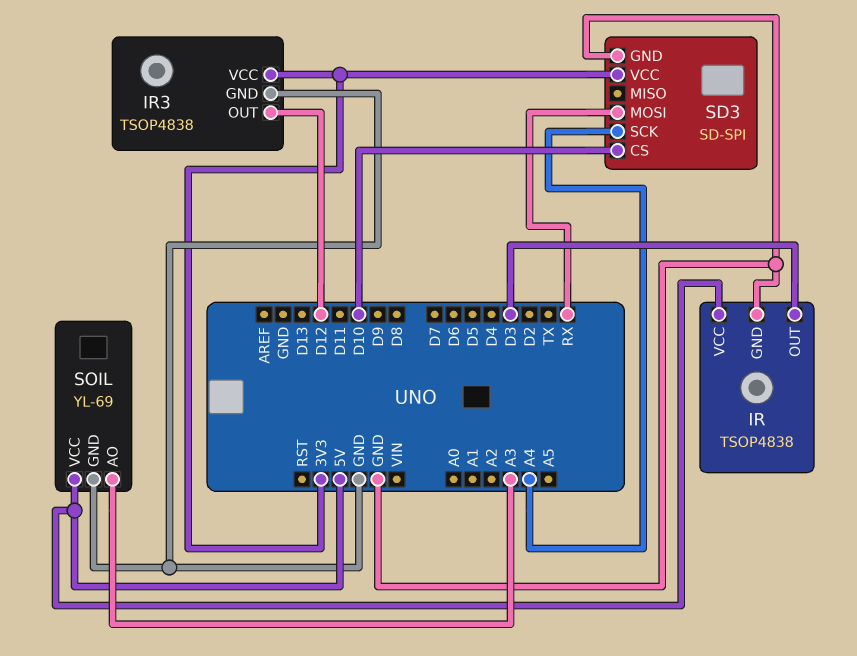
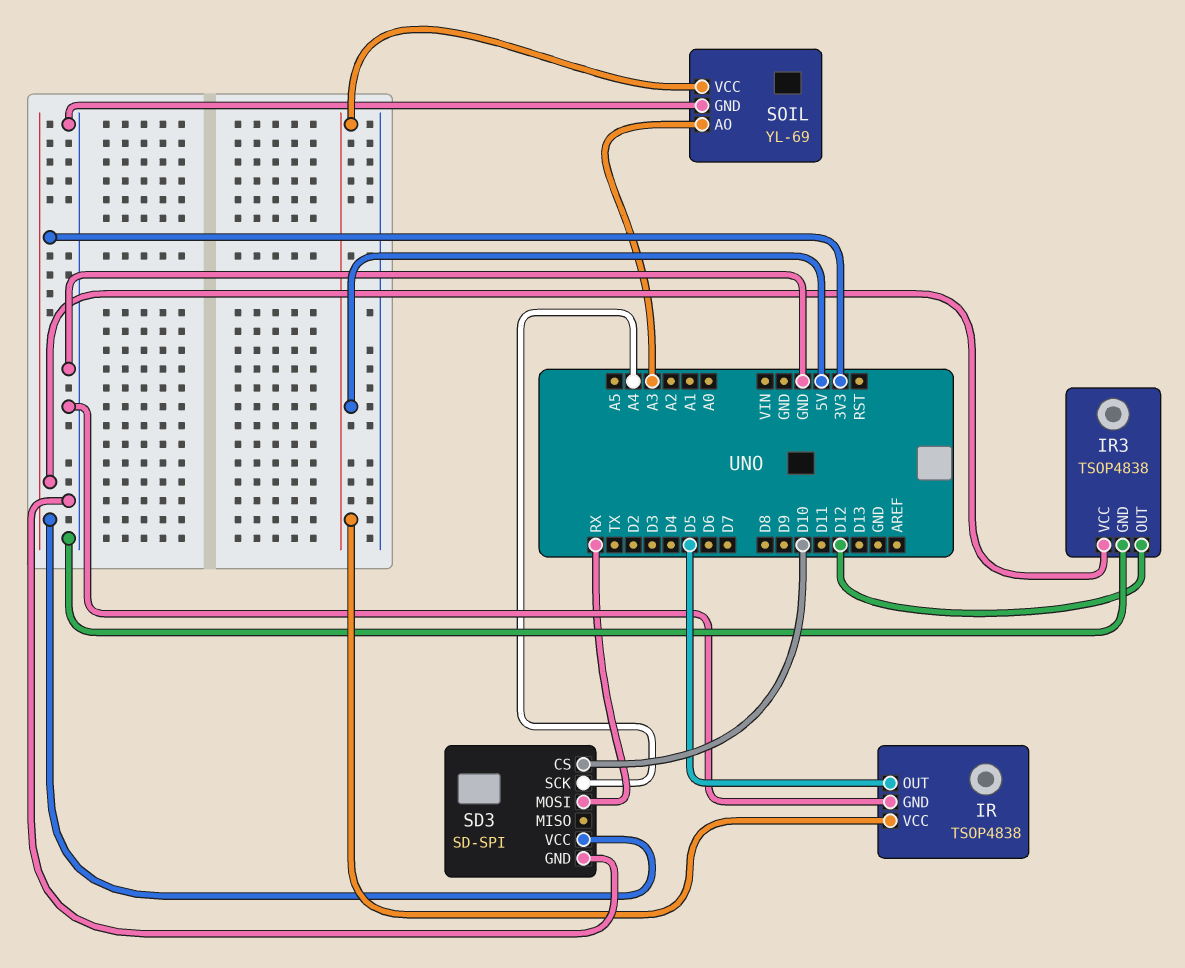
IR pin OUT: D3 -> D5

